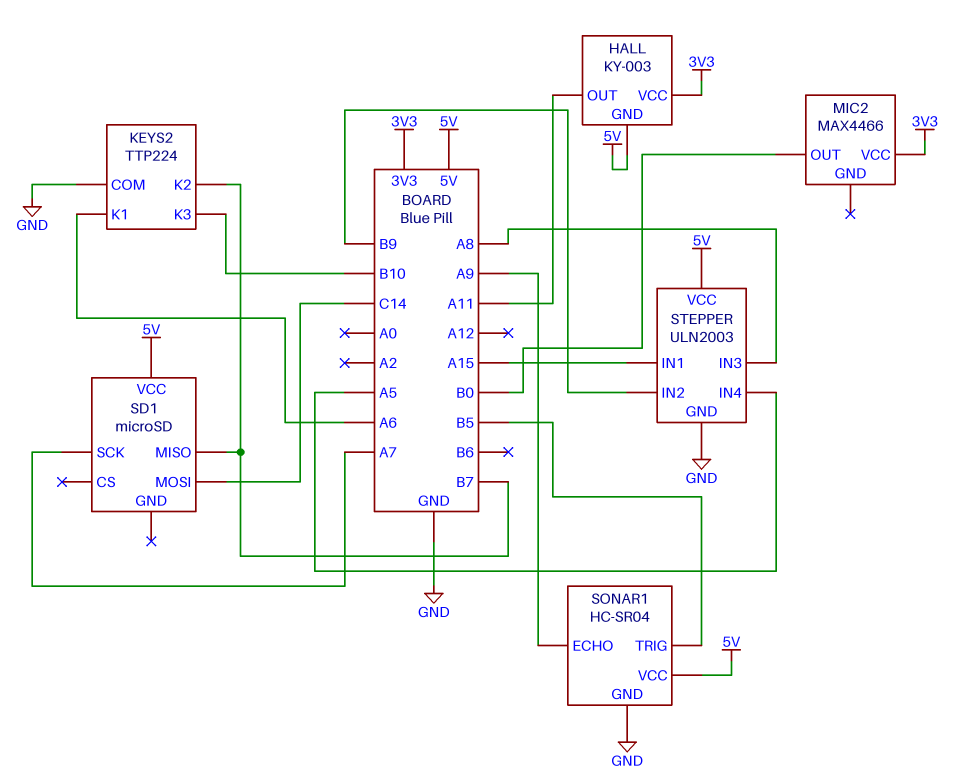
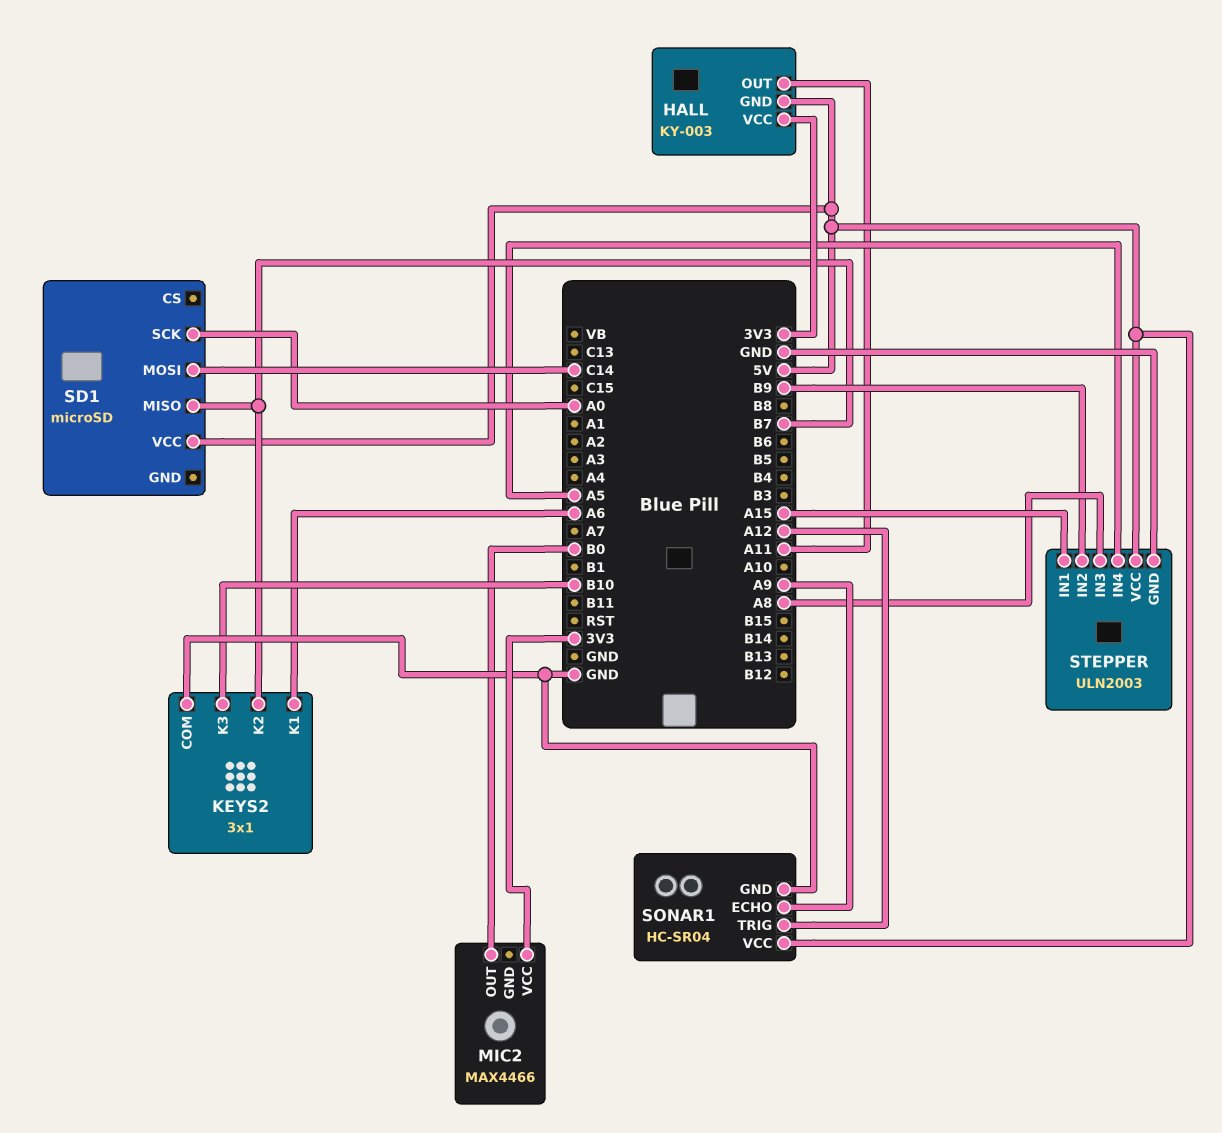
KEYS2: TTP224 -> 3x1
SD1 pin SCK: A7 -> A0
SONAR1 pin TRIG: B5 -> A12

